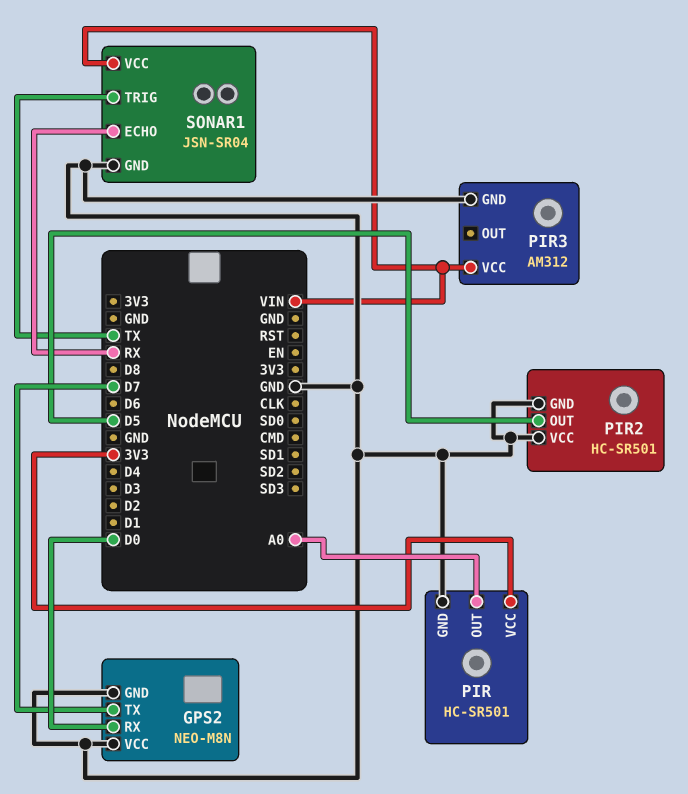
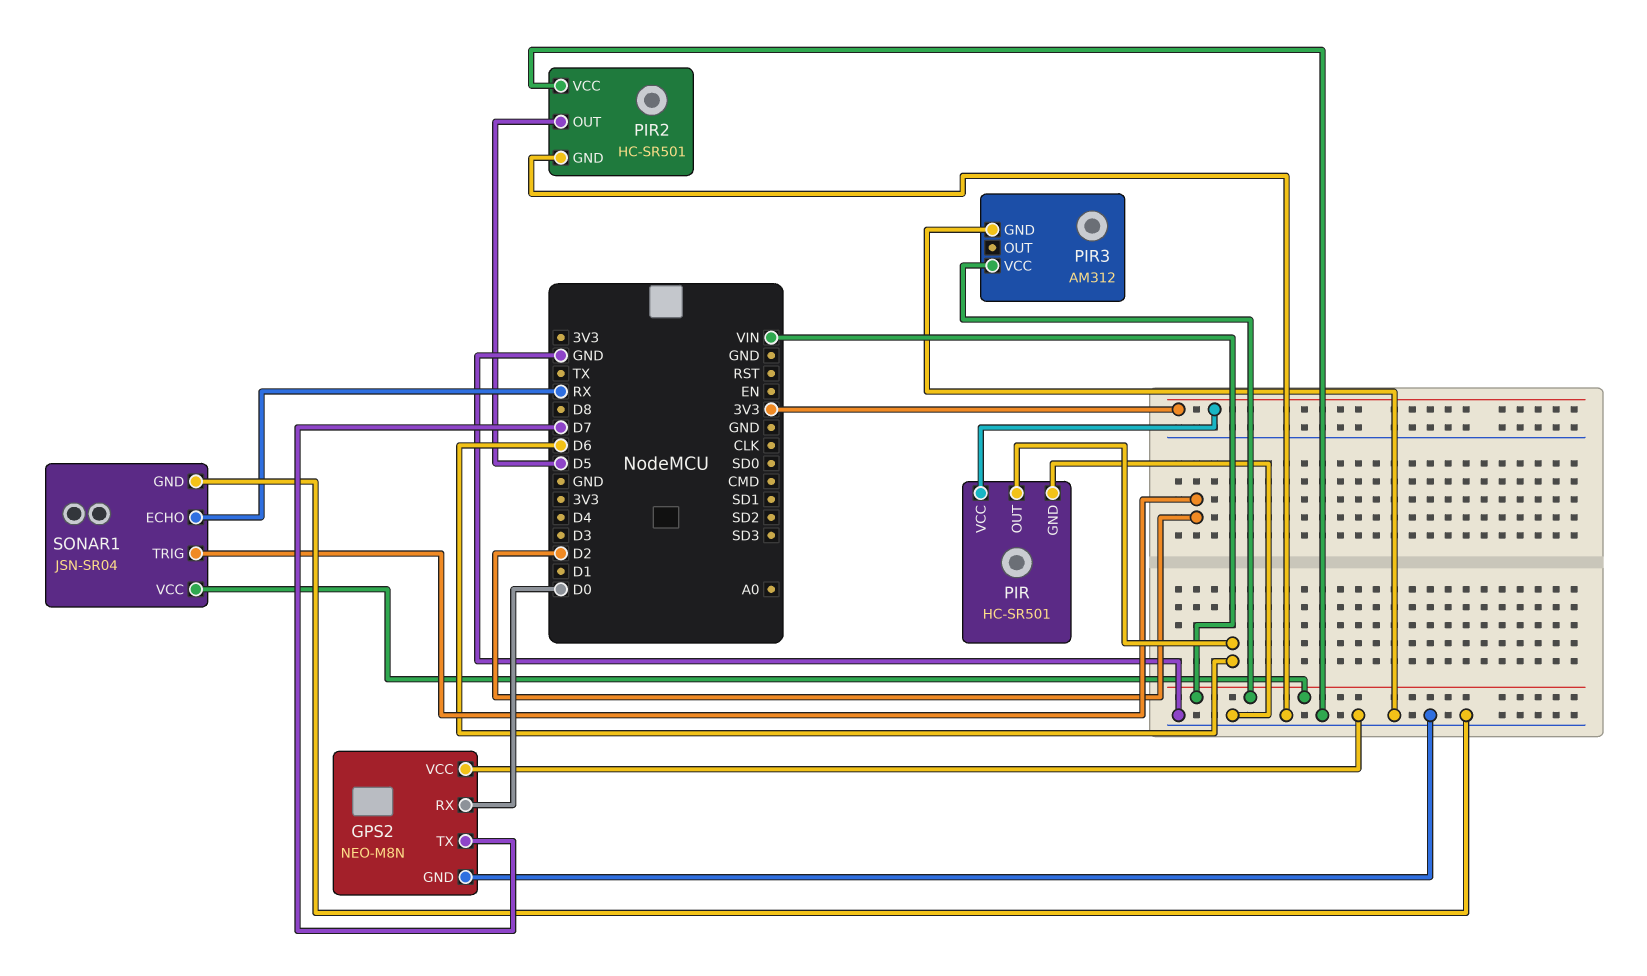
PIR pin OUT: A0 -> D6
SONAR1 pin TRIG: TX -> D2

